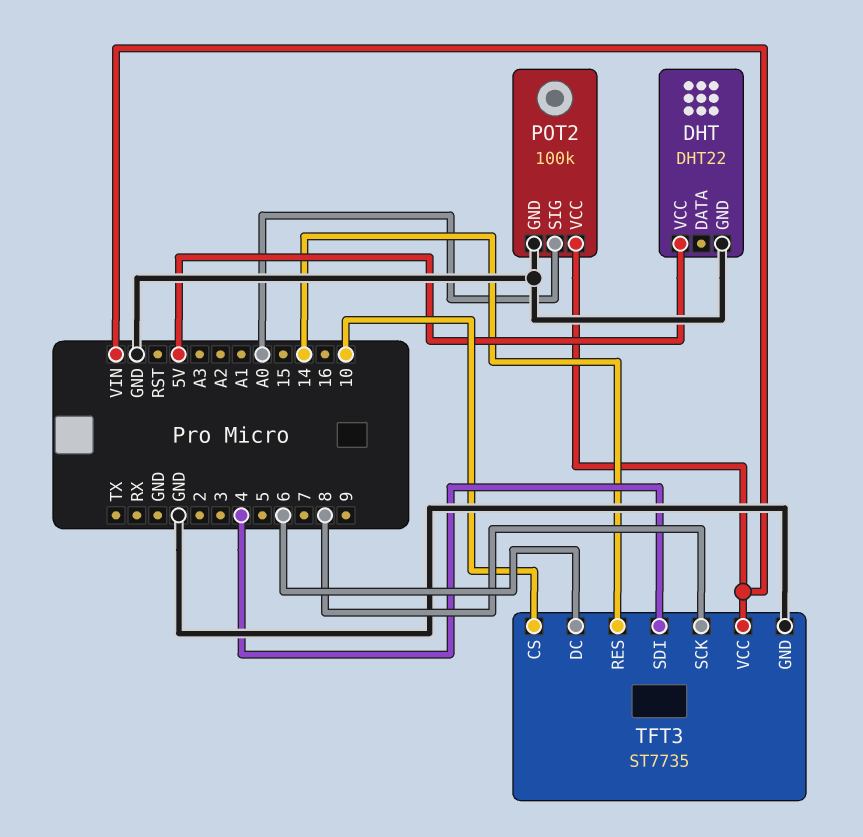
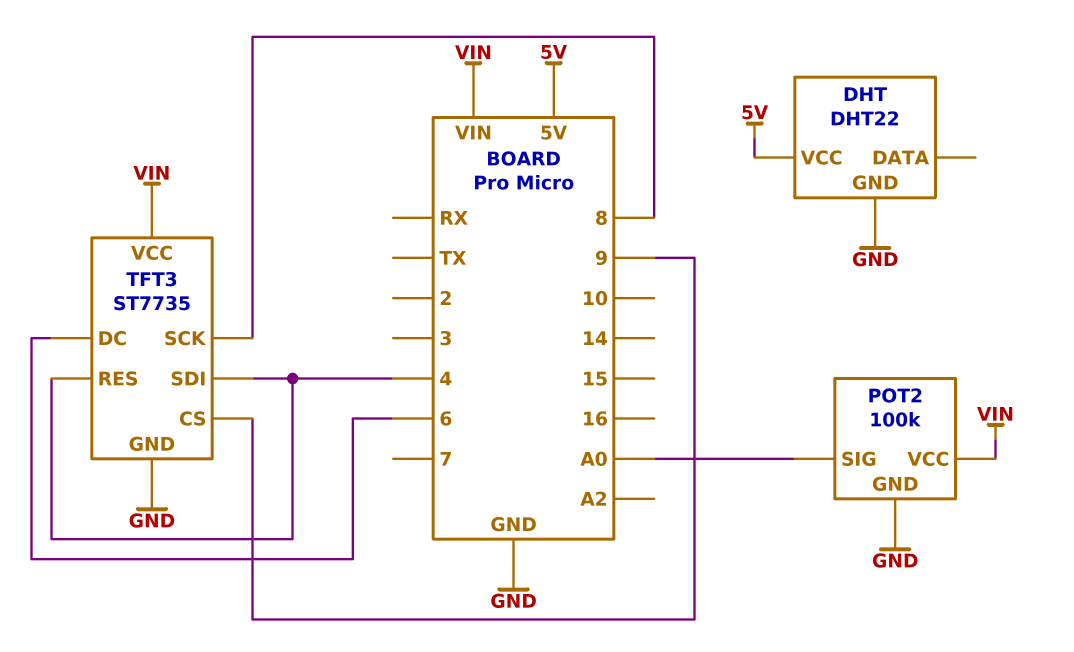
TFT3 pin CS: 10 -> 9
TFT3 pin RES: 14 -> 4

